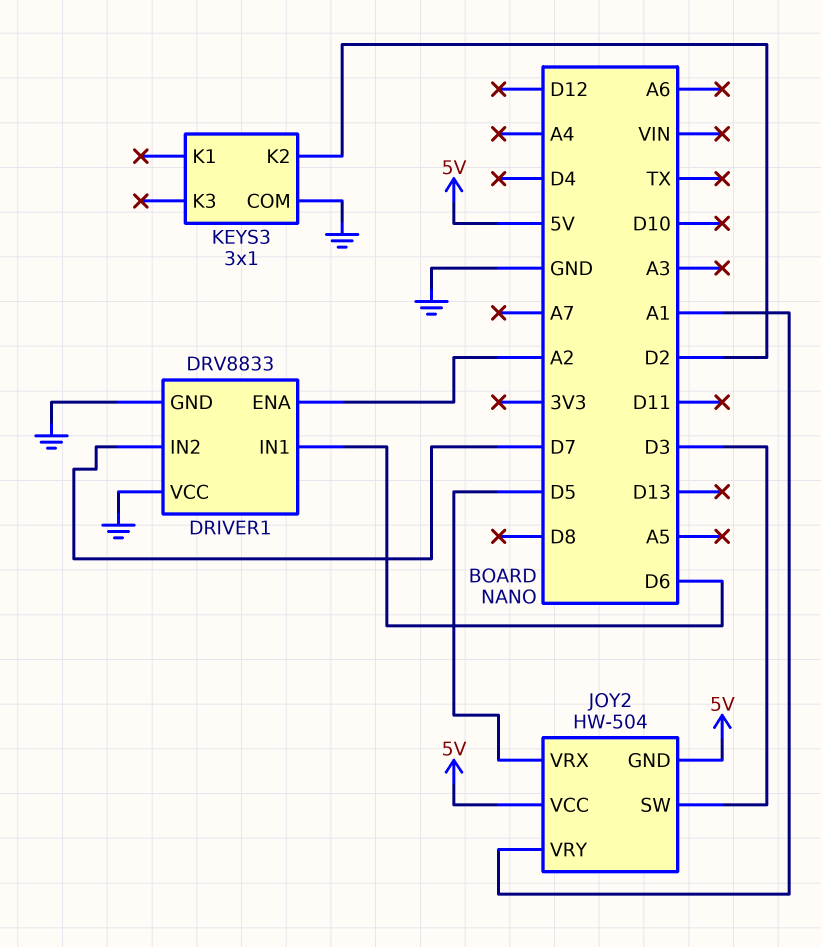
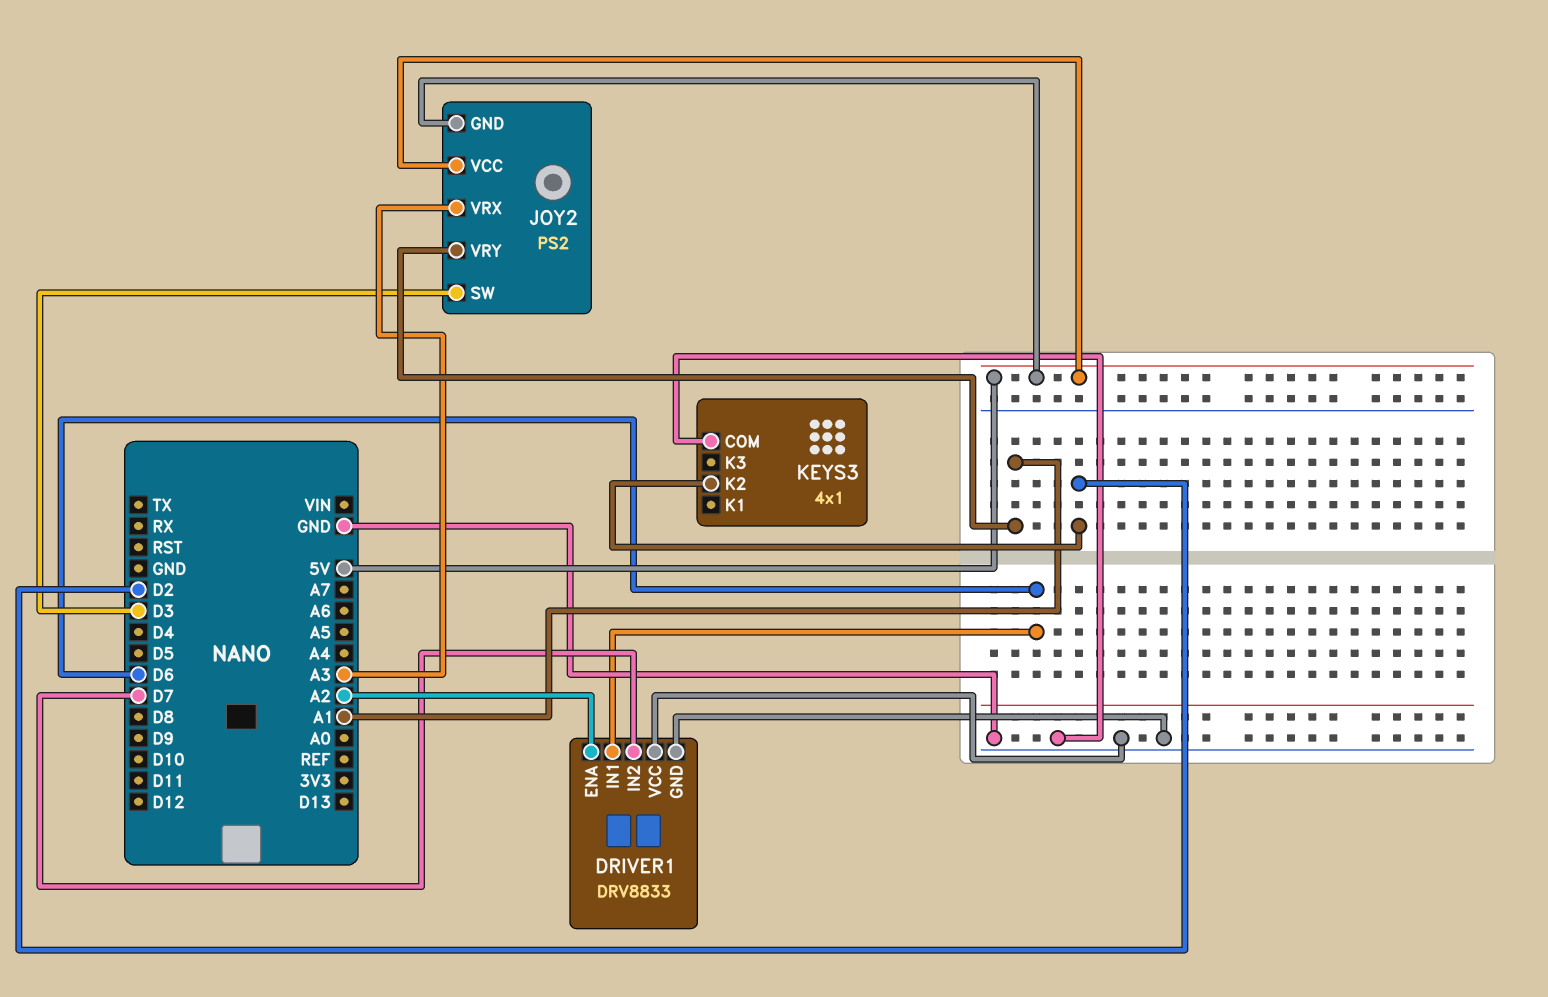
JOY2: HW-504 -> PS2
JOY2 pin VRX: D5 -> A3
KEYS3: 3x1 -> 4x1

